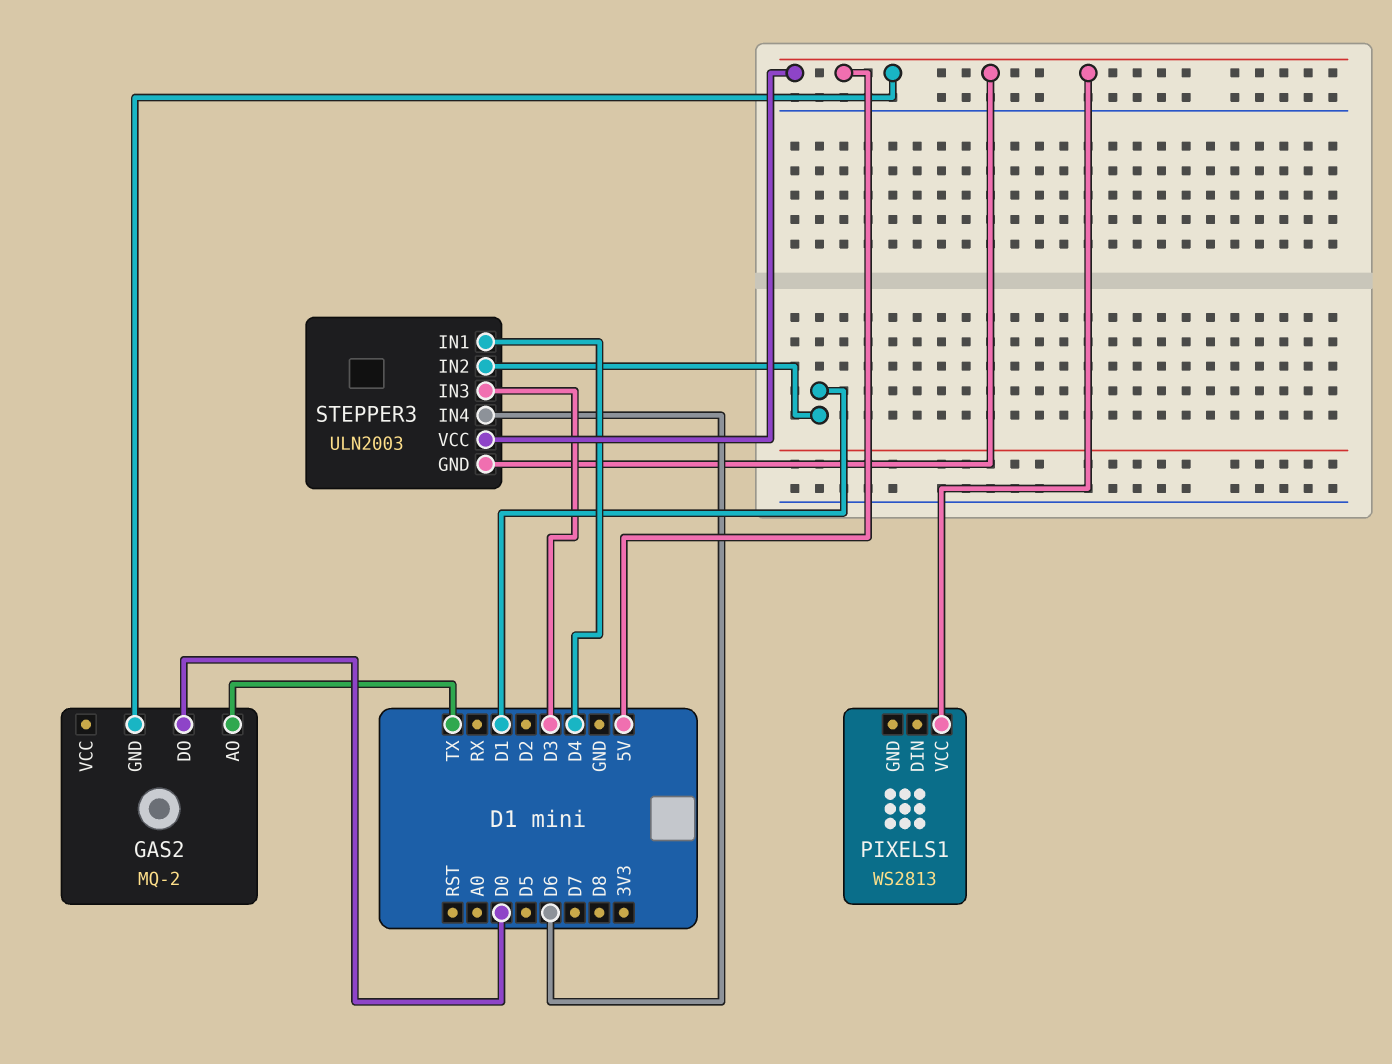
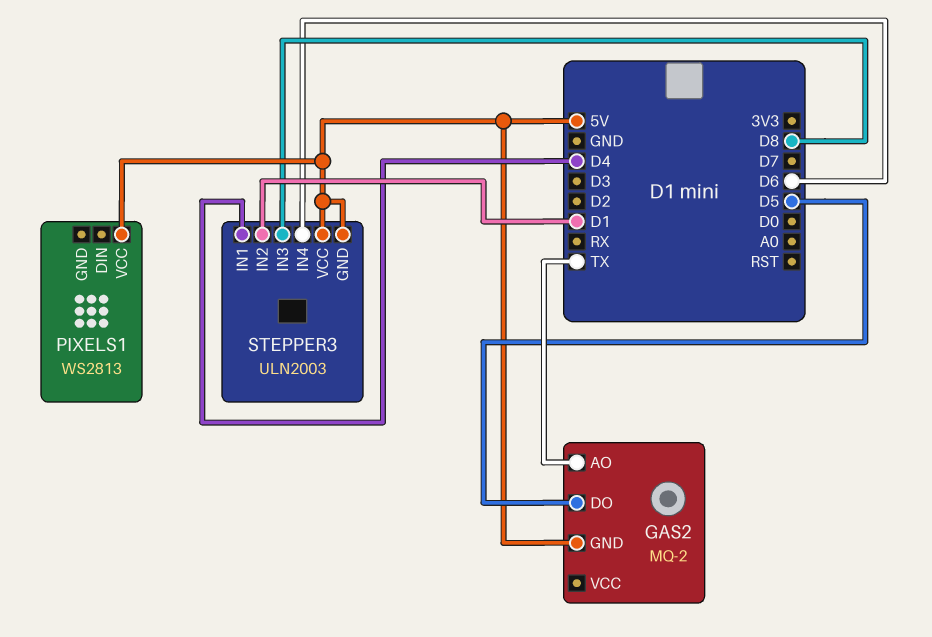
GAS2 pin DO: D0 -> D5
STEPPER3 pin IN3: D3 -> D8

